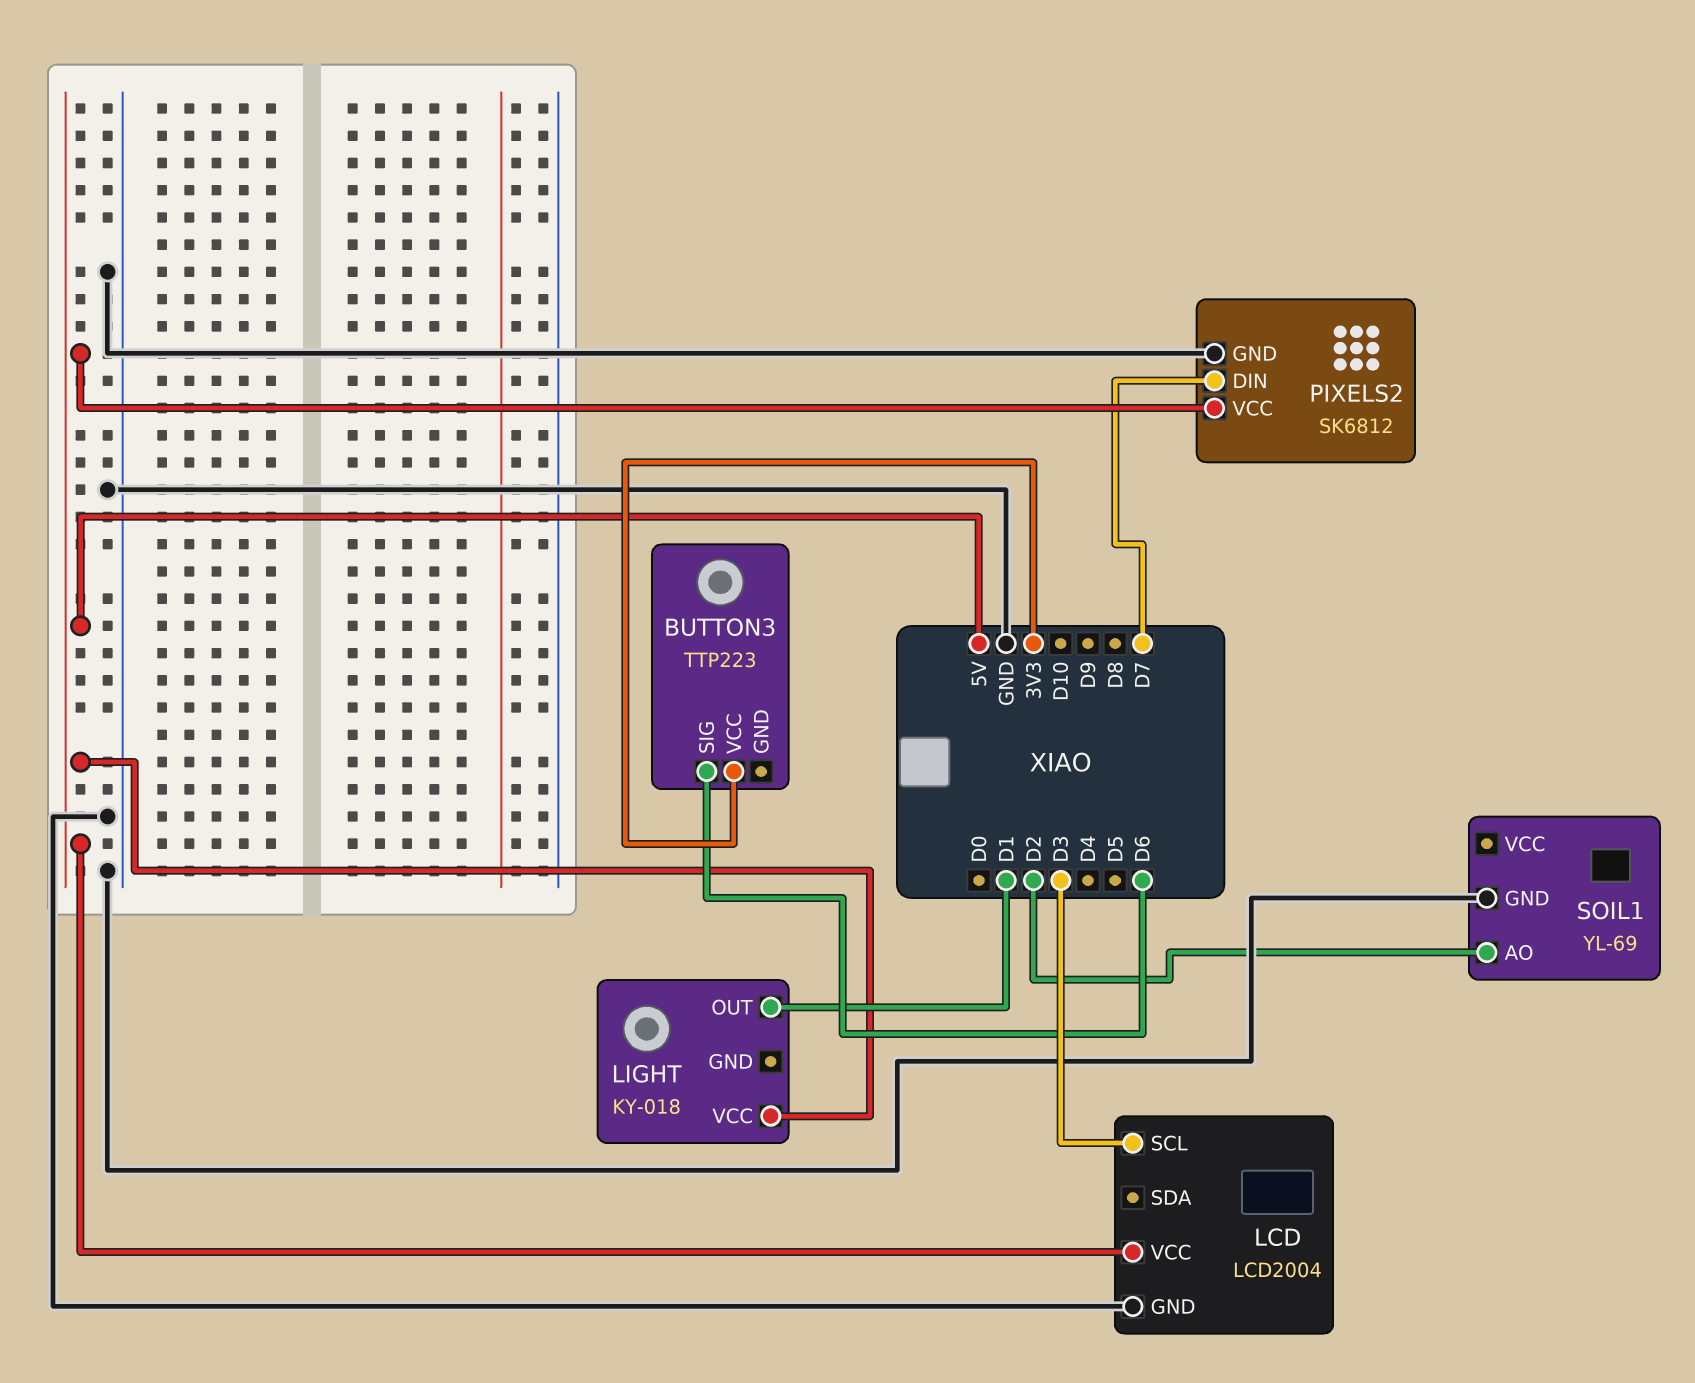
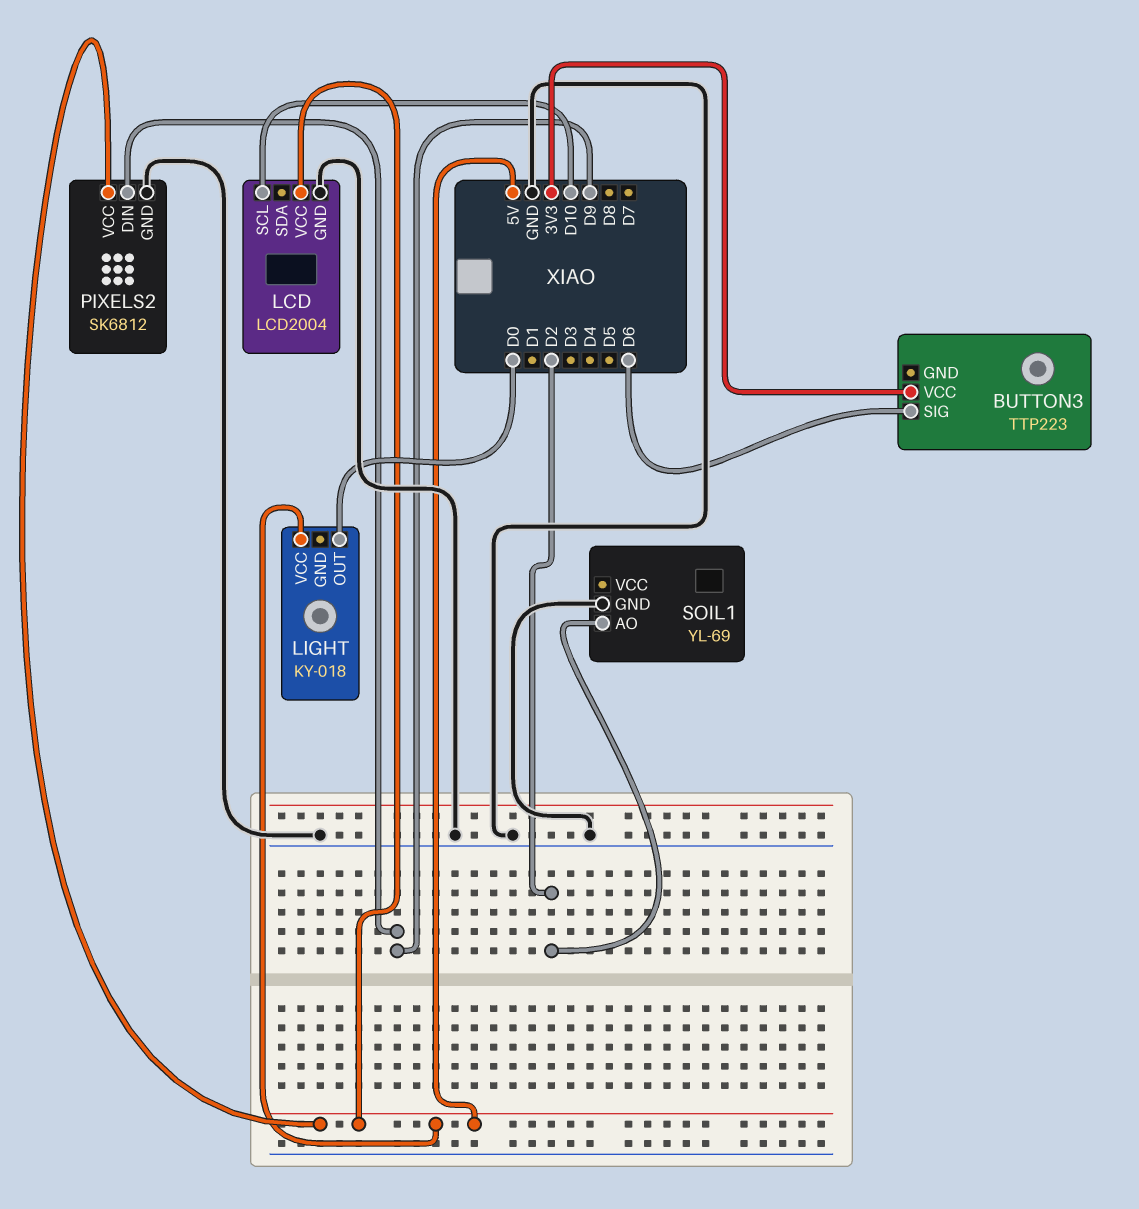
LCD pin SCL: D3 -> D10
LIGHT pin OUT: D1 -> D0
PIXELS2 pin DIN: D7 -> D9

